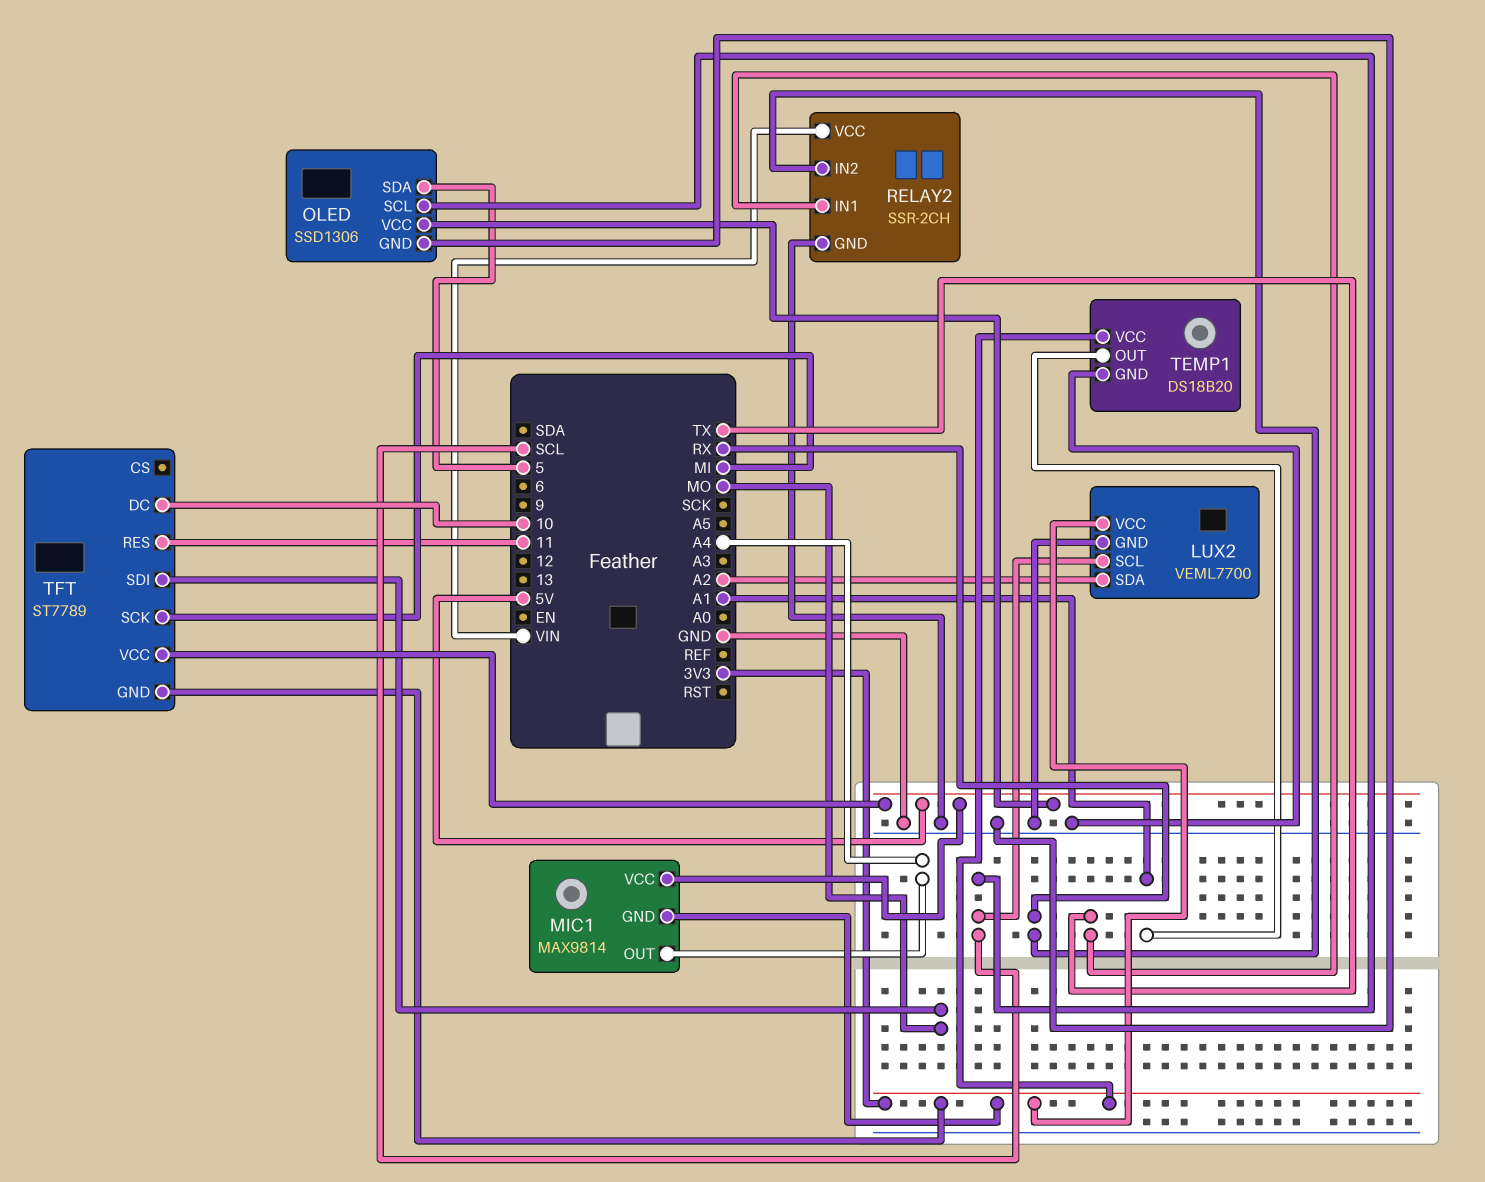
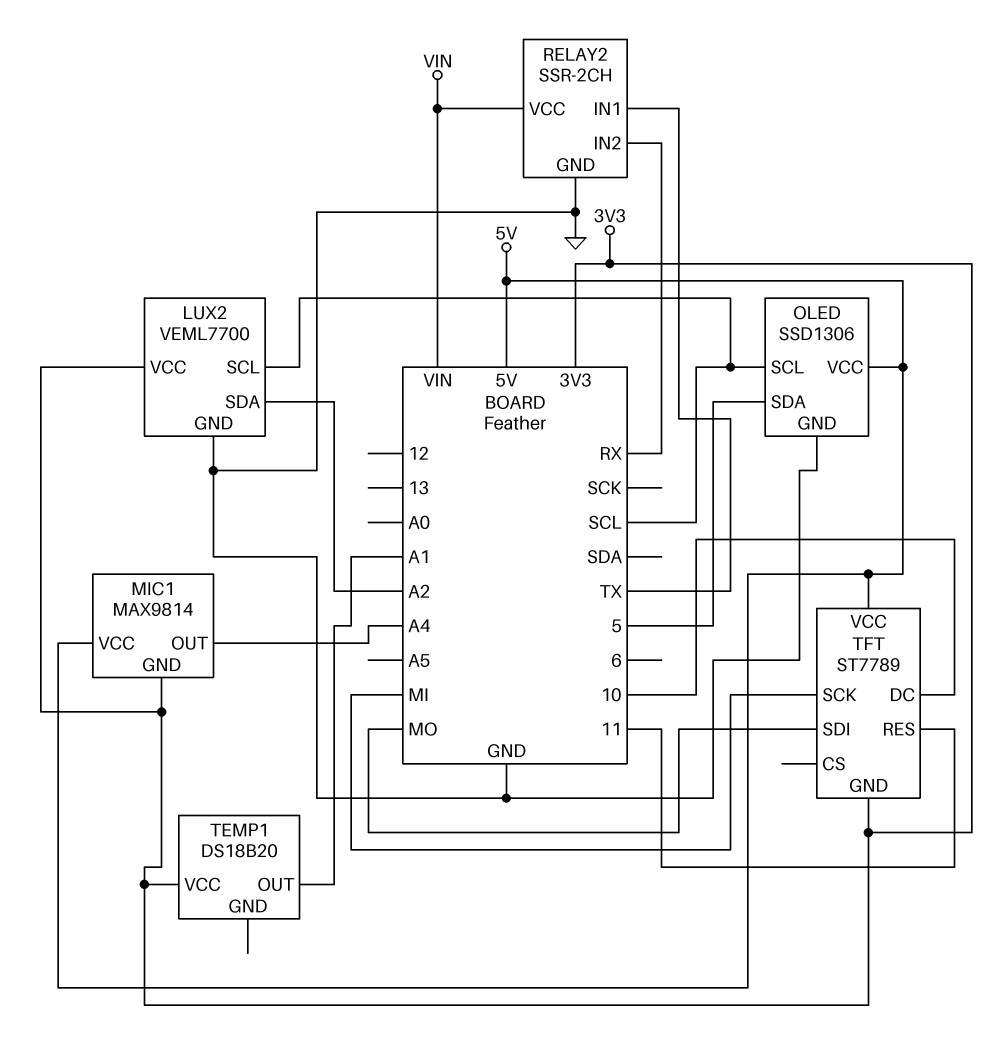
TEMP1 pin GND: GND -> none

